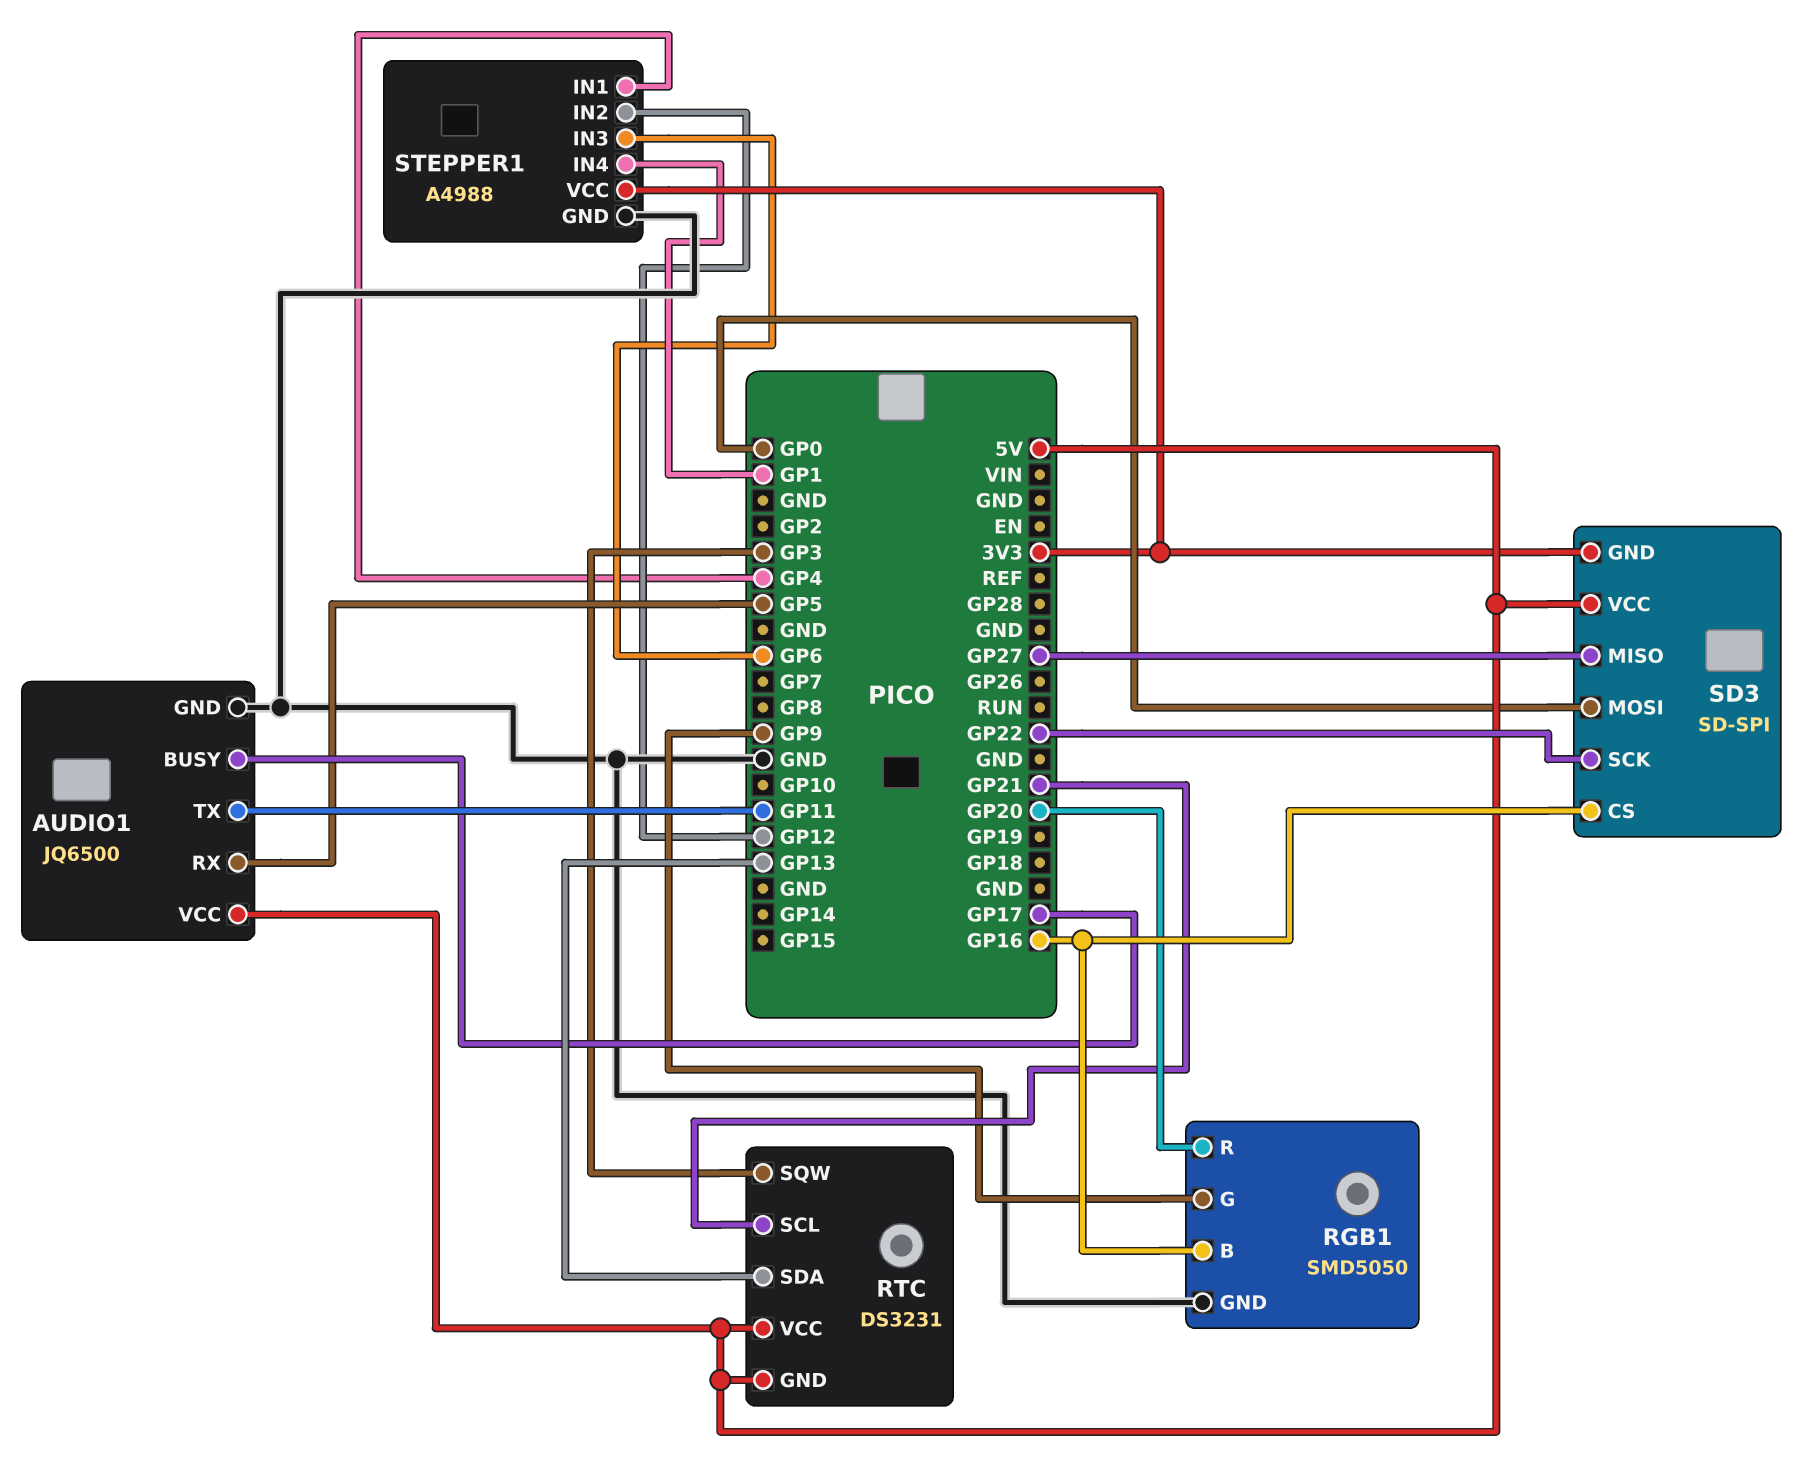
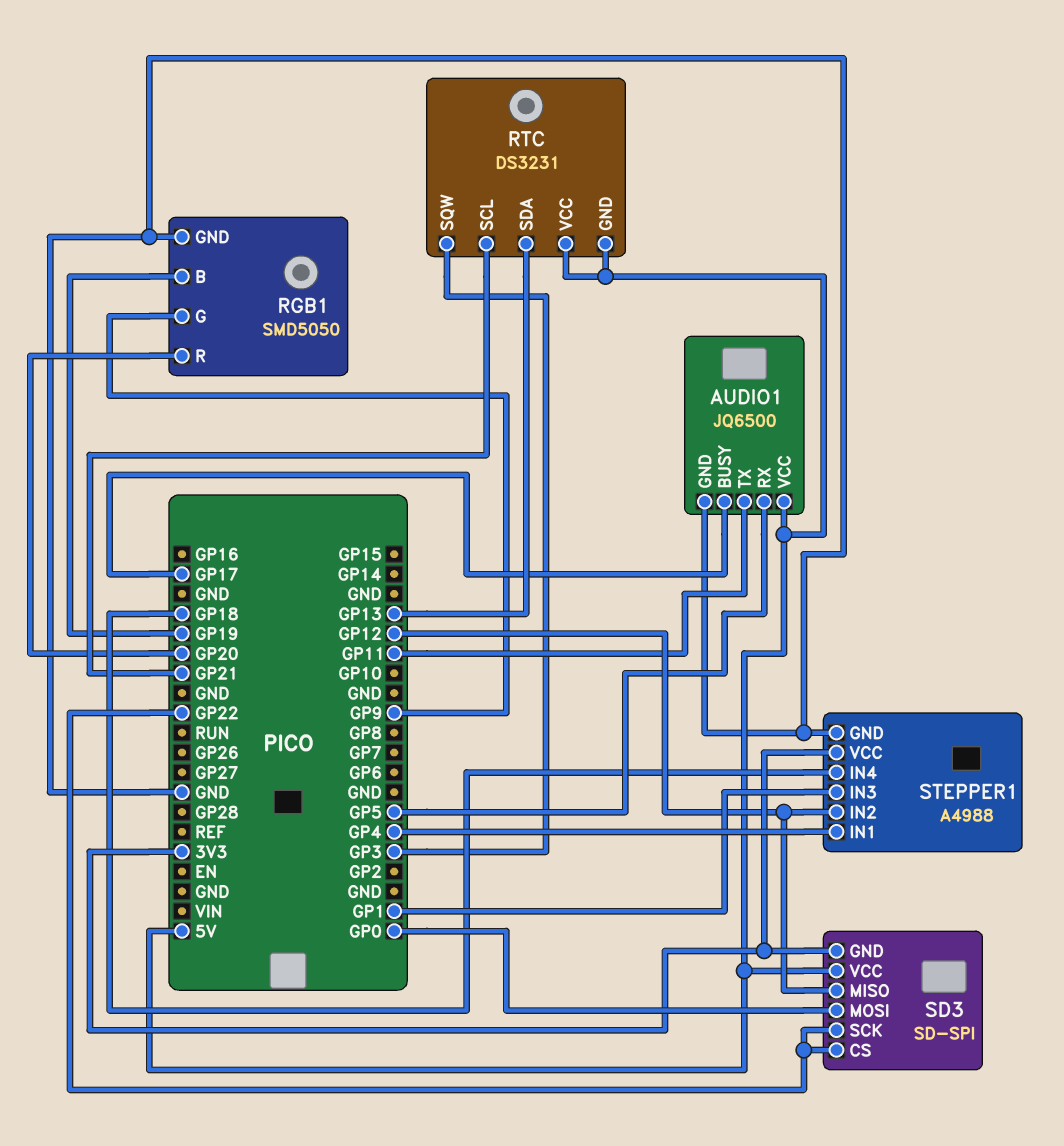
RGB1 pin B: GP16 -> GP19
SD3 pin CS: GP16 -> GP22
SD3 pin MISO: GP27 -> GP12
STEPPER1 pin IN3: GP6 -> GP1
STEPPER1 pin IN4: GP1 -> GP18

